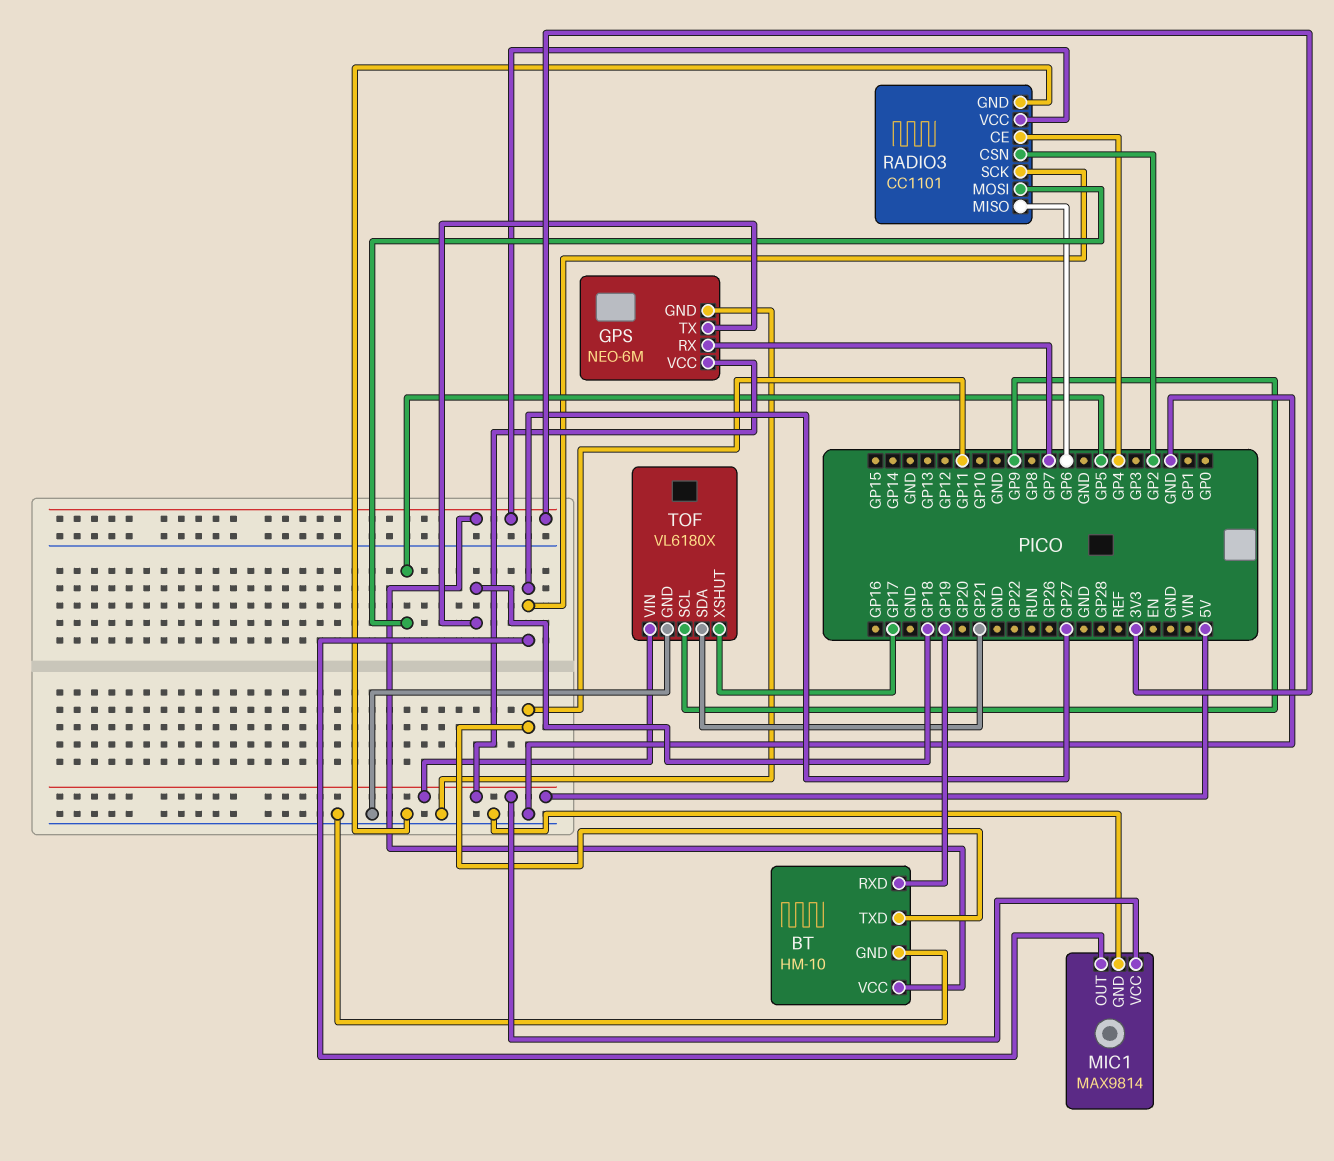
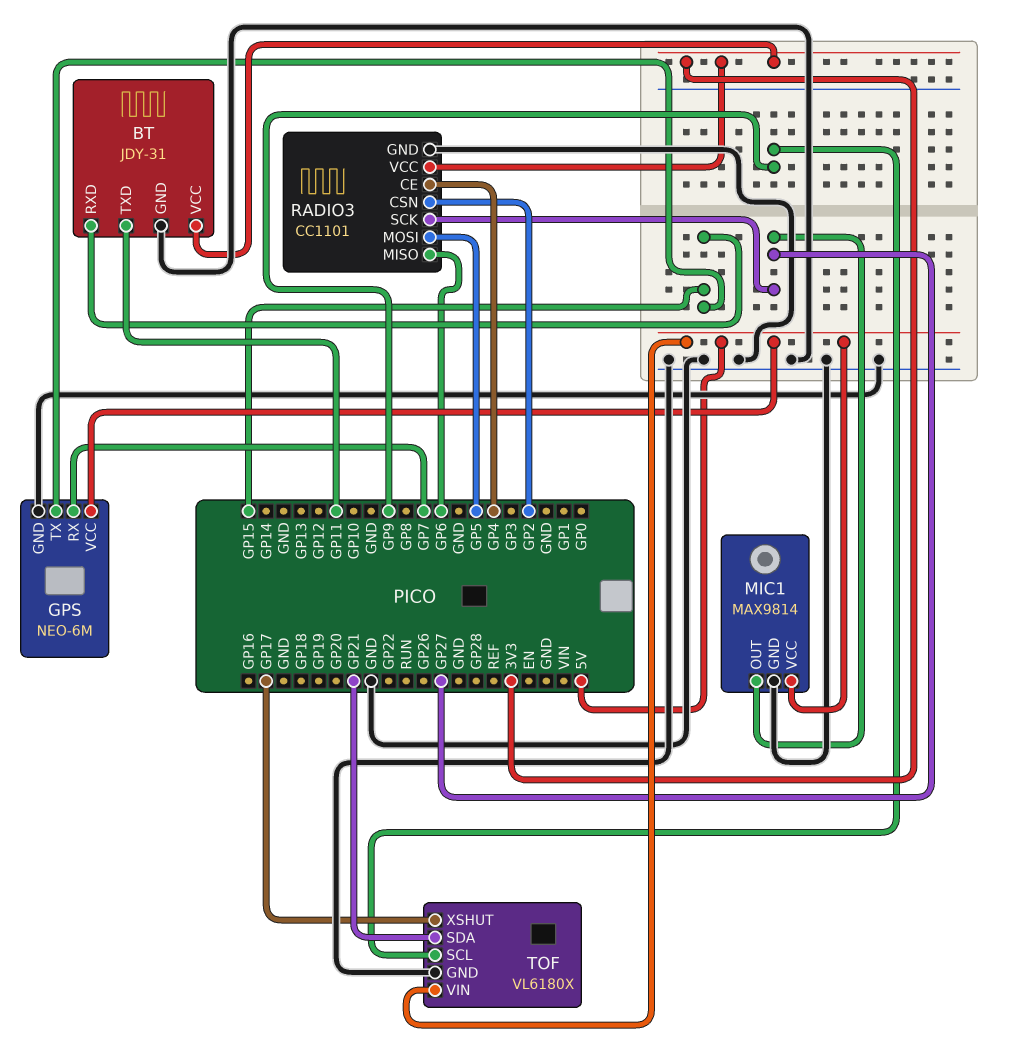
BT: HM-10 -> JDY-31
BT pin RXD: GP19 -> GP15
GPS pin TX: GP18 -> GP15

